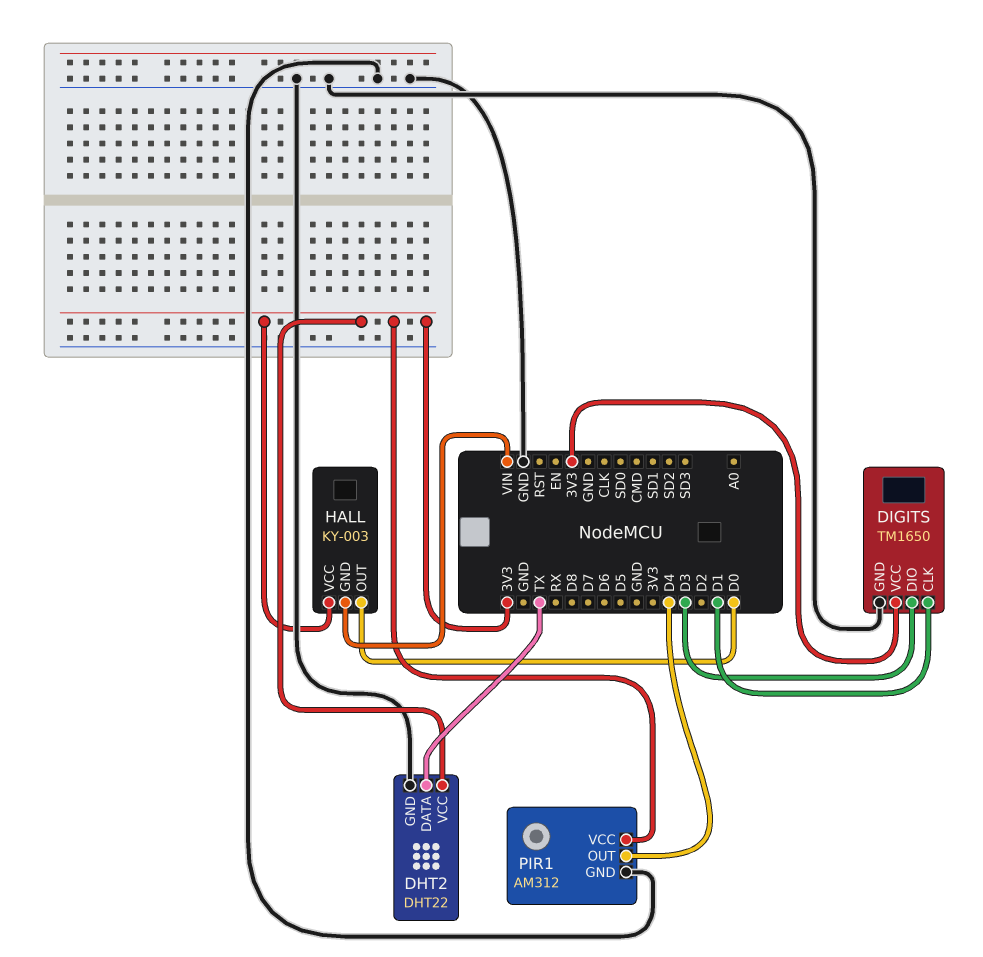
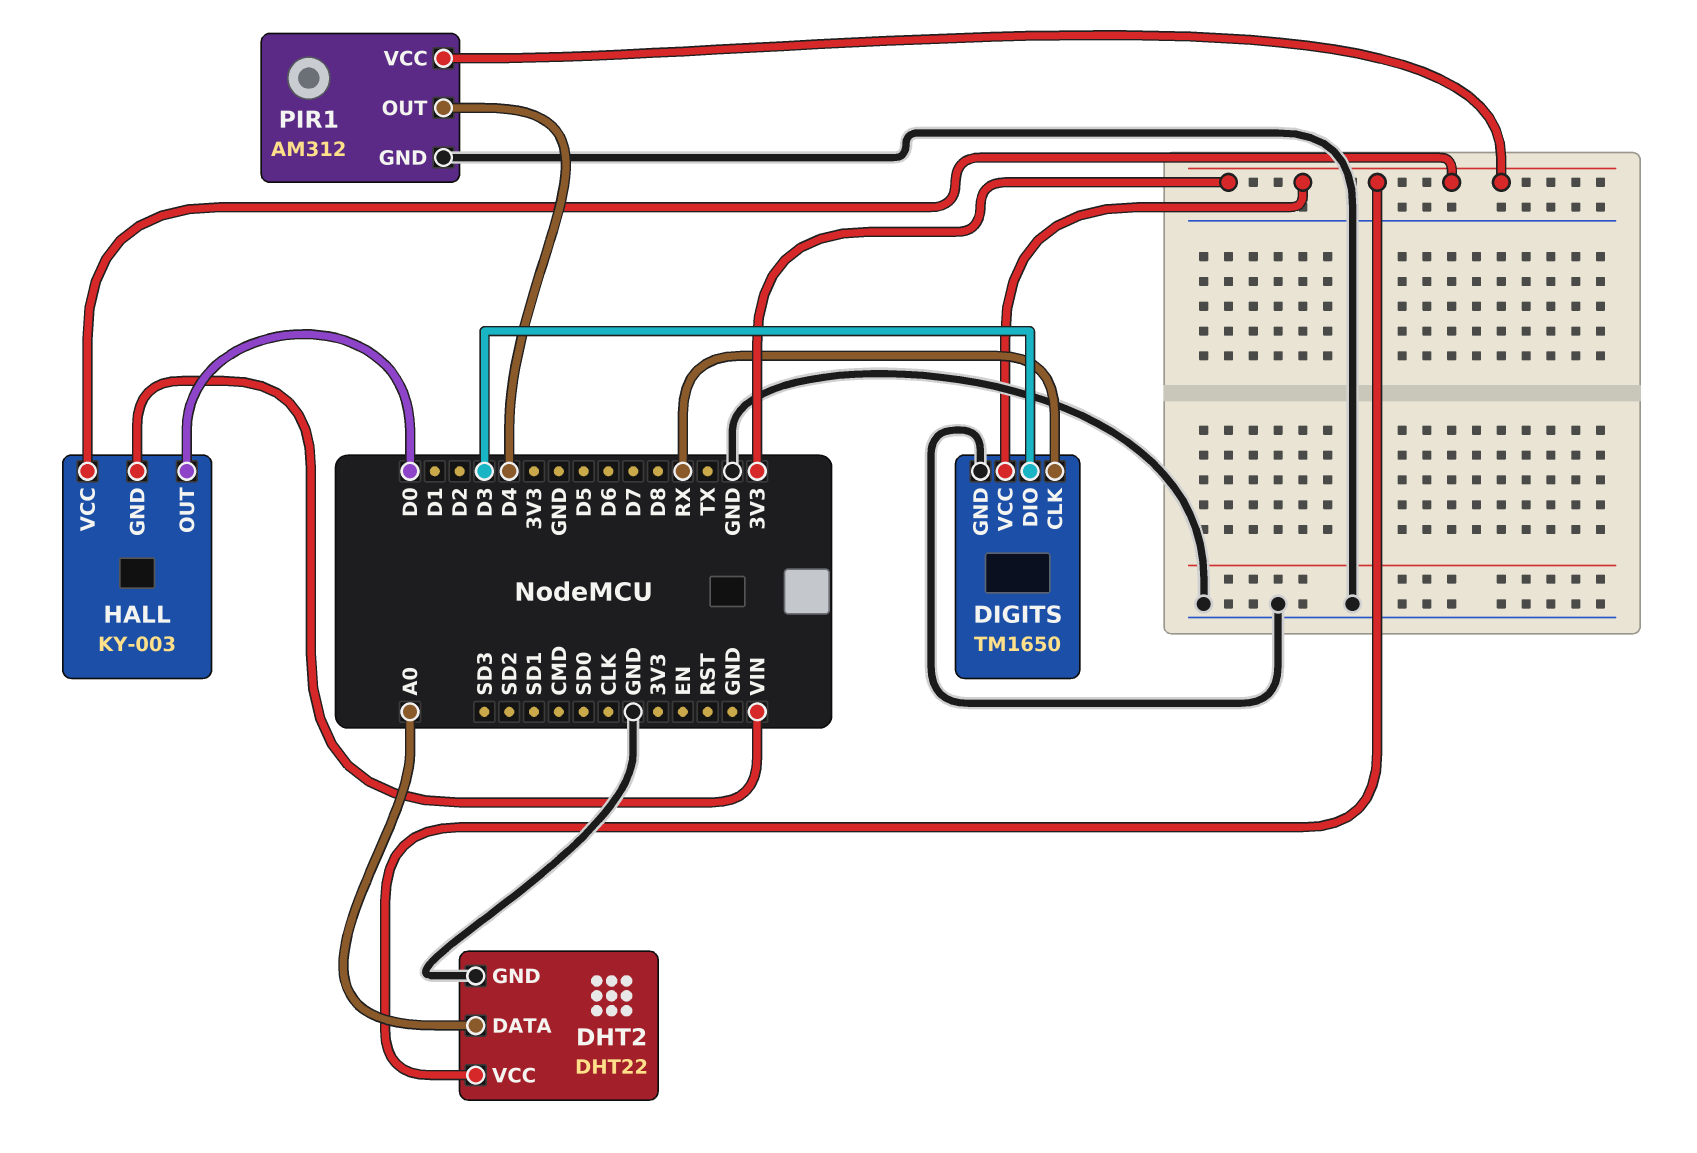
DHT2 pin DATA: TX -> A0
DIGITS pin CLK: D1 -> RX

